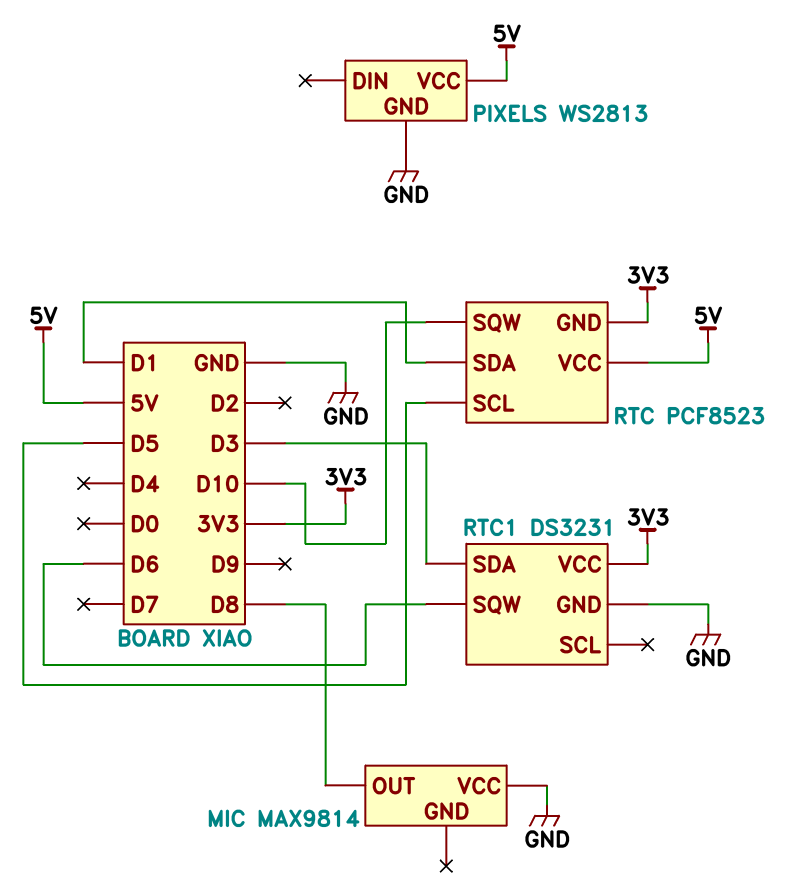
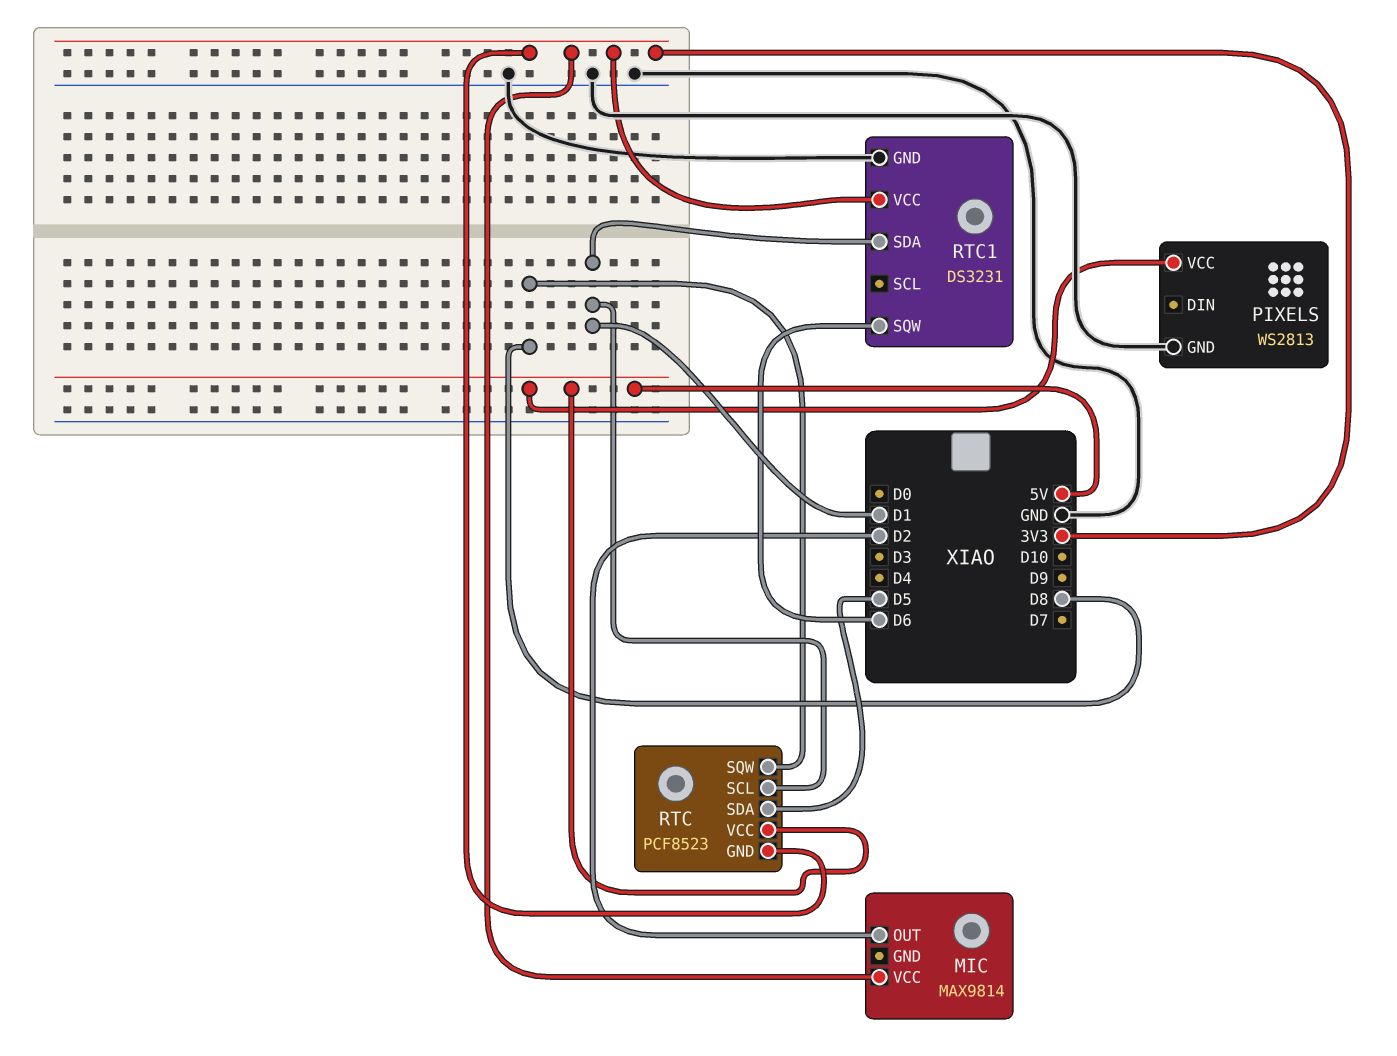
MIC pin OUT: D8 -> D2
MIC pin VCC: GND -> 3V3
RTC pin SCL: D5 -> D1
RTC pin SDA: D1 -> D5
RTC pin SQW: D10 -> D8
RTC1 pin SDA: D3 -> D1

